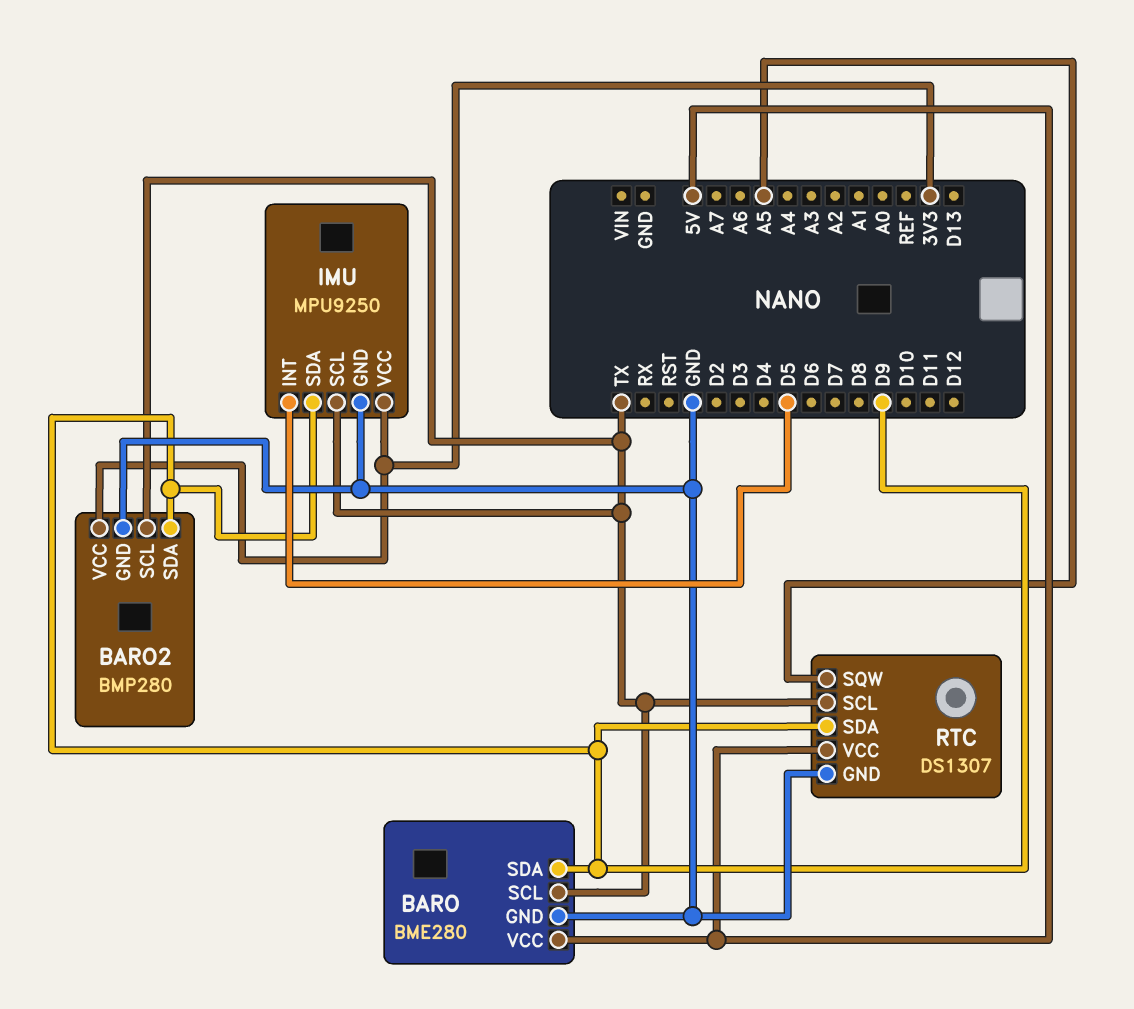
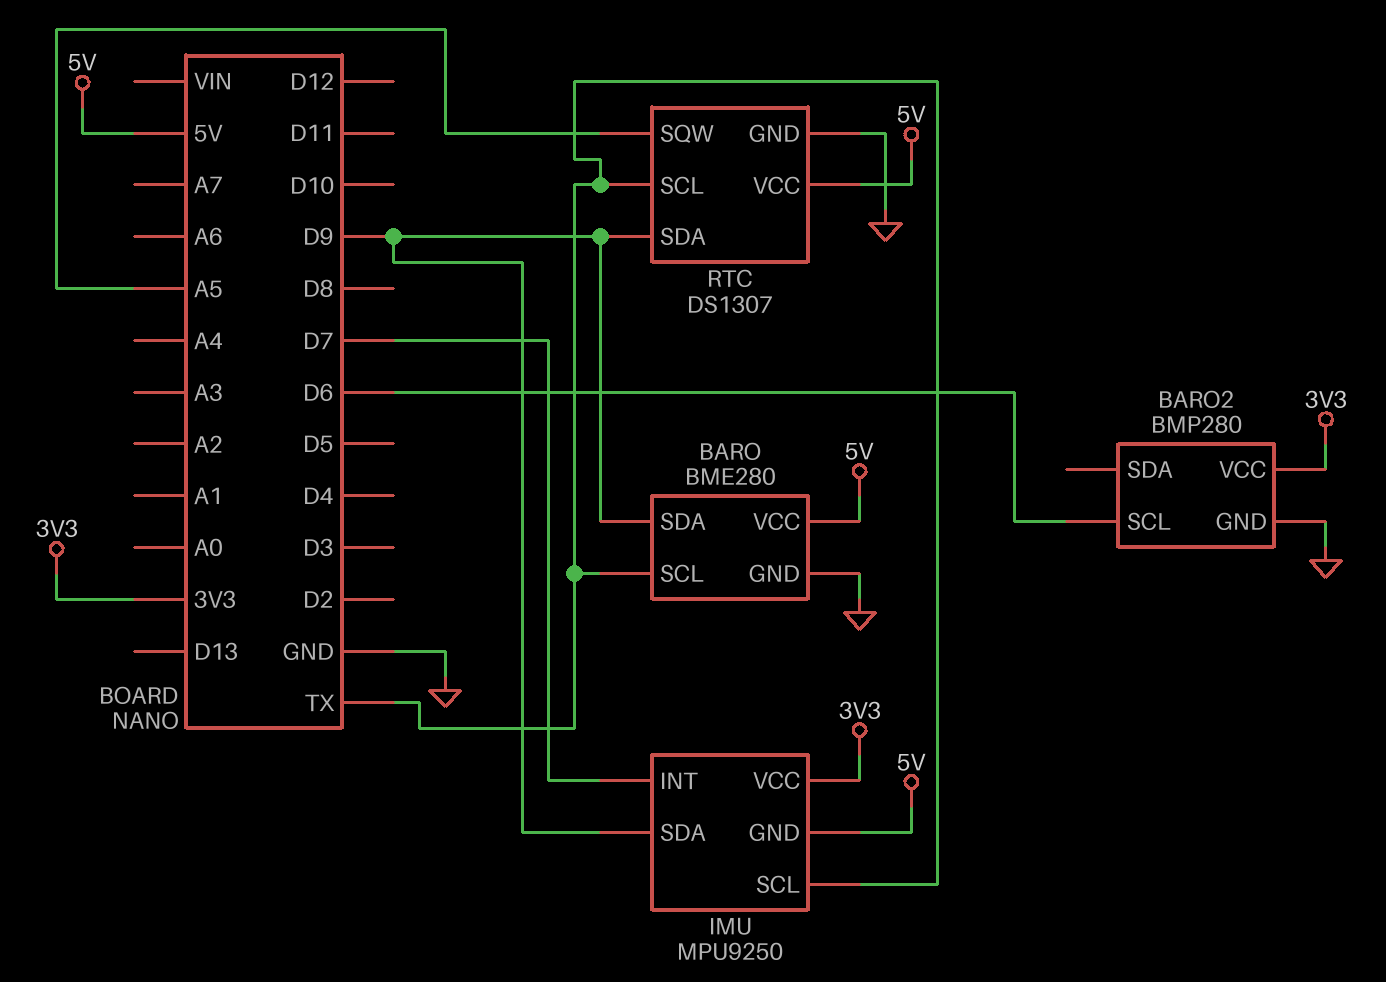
BARO2 pin SCL: TX -> D6
BARO2 pin SDA: D9 -> none
IMU pin GND: GND -> 5V
IMU pin INT: D5 -> D7

